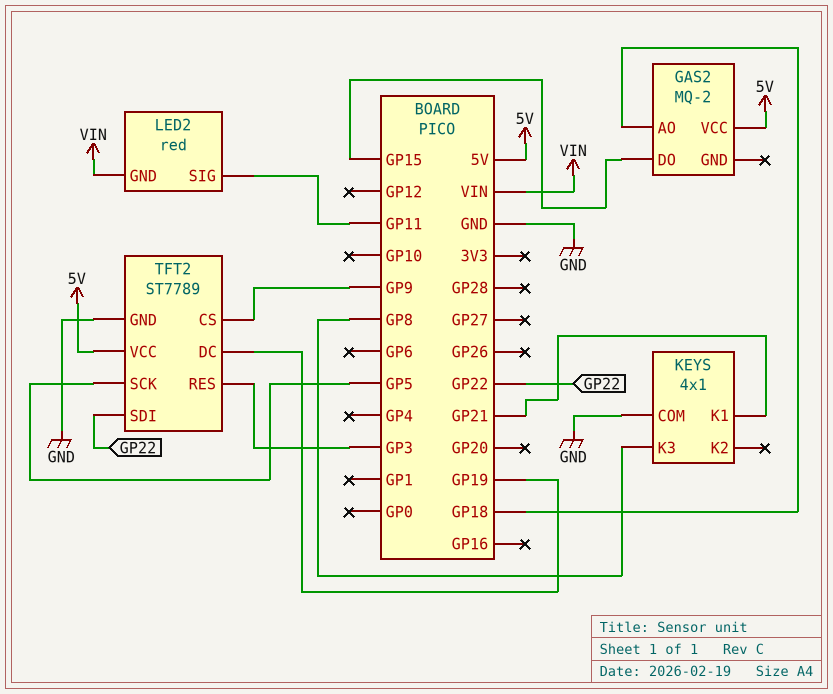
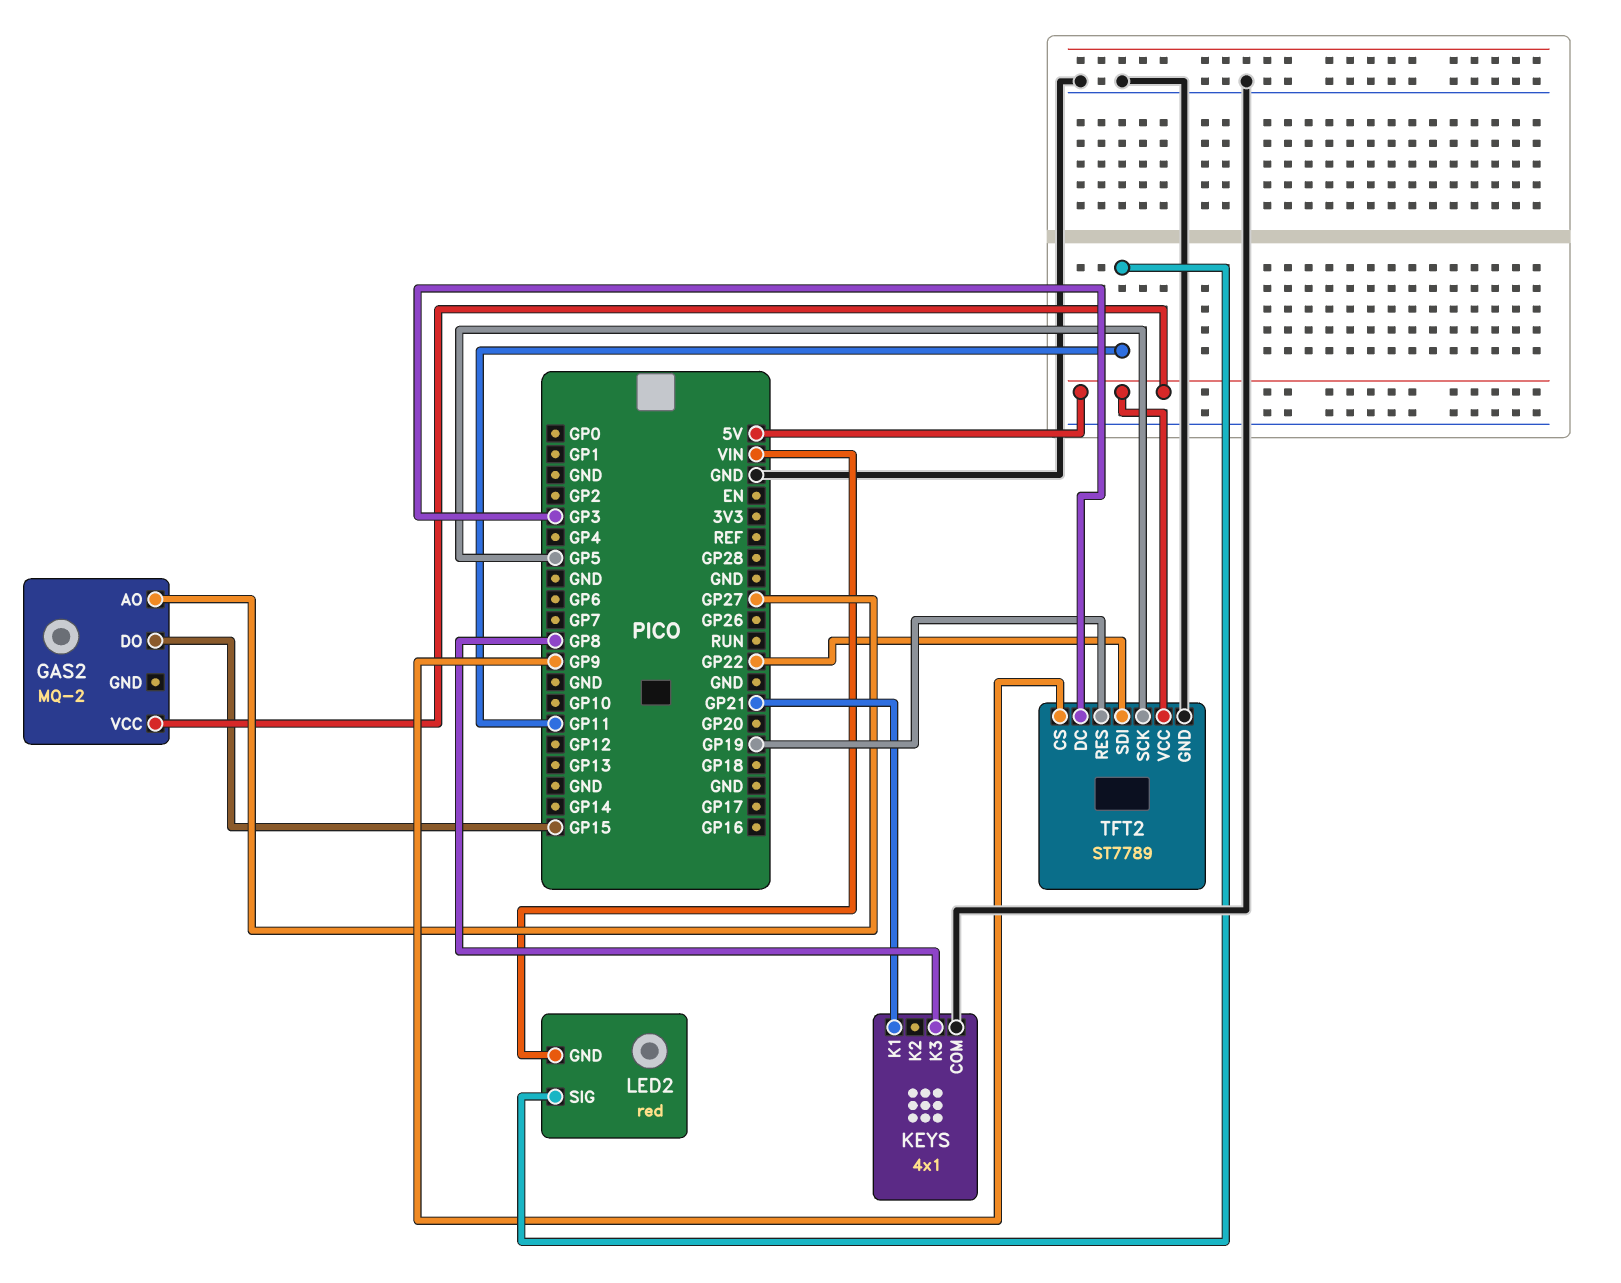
GAS2 pin AO: GP18 -> GP27
TFT2 pin DC: GP19 -> GP3
TFT2 pin RES: GP3 -> GP19

